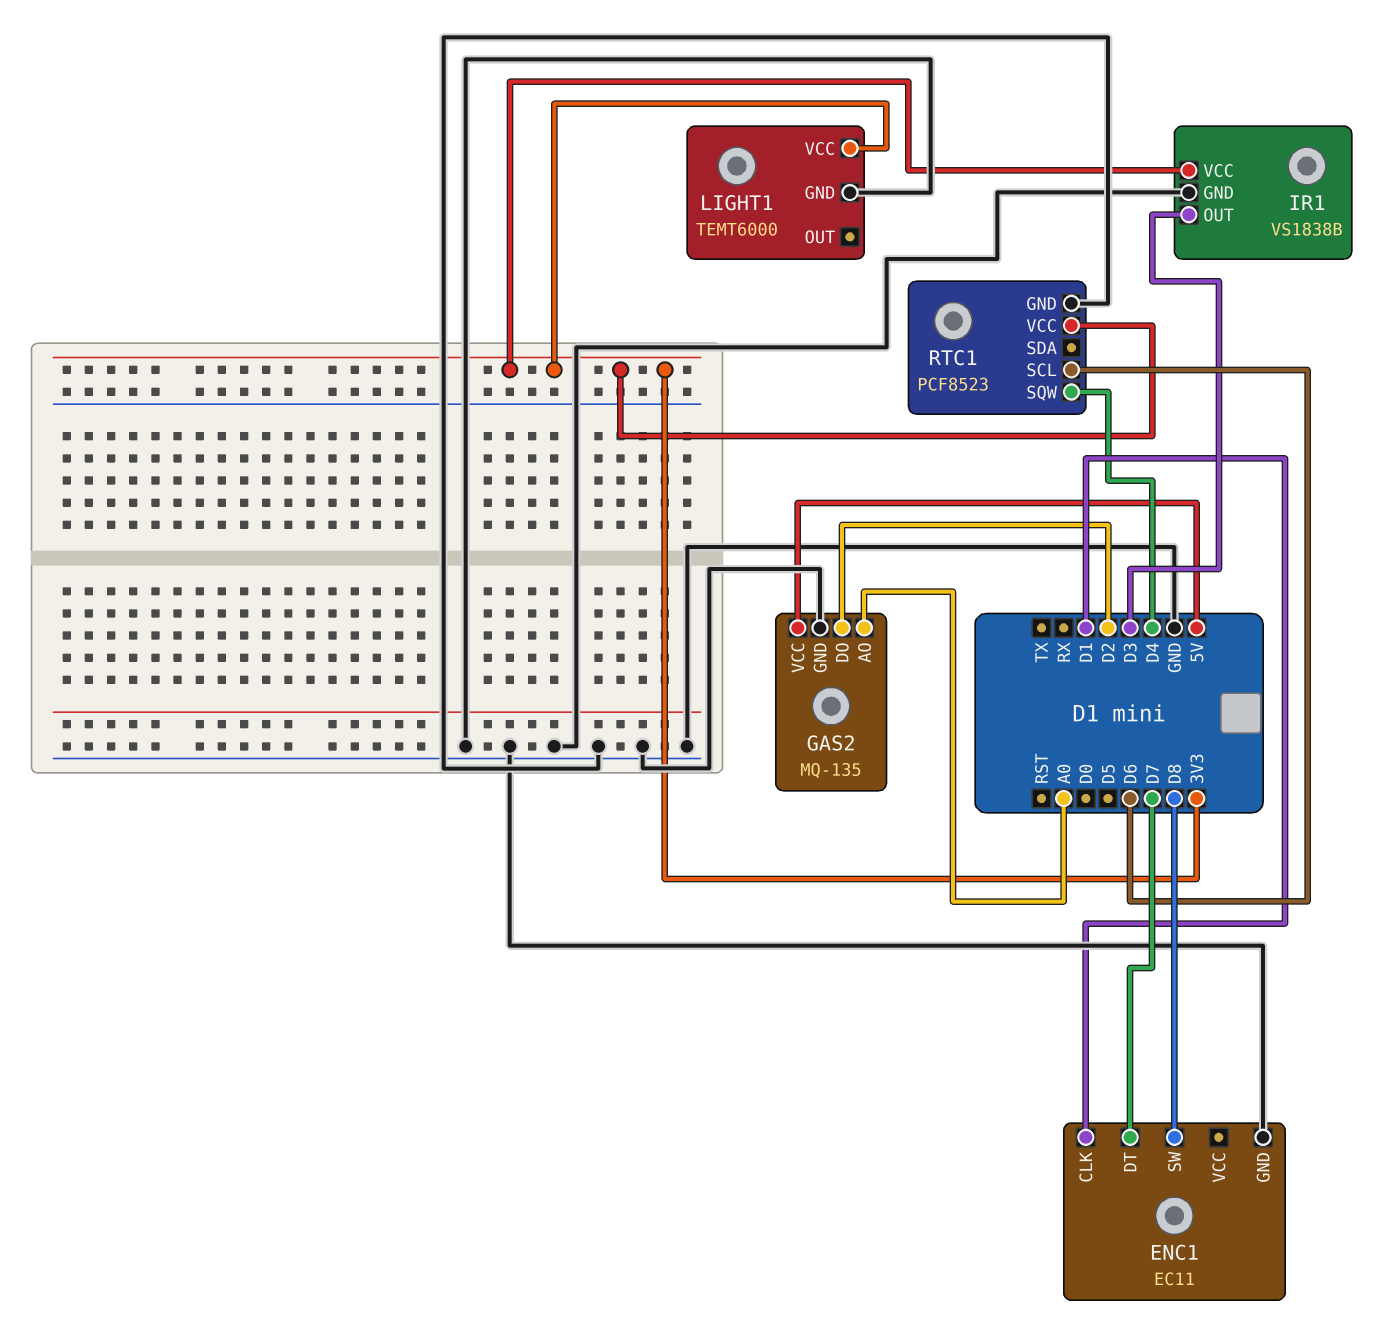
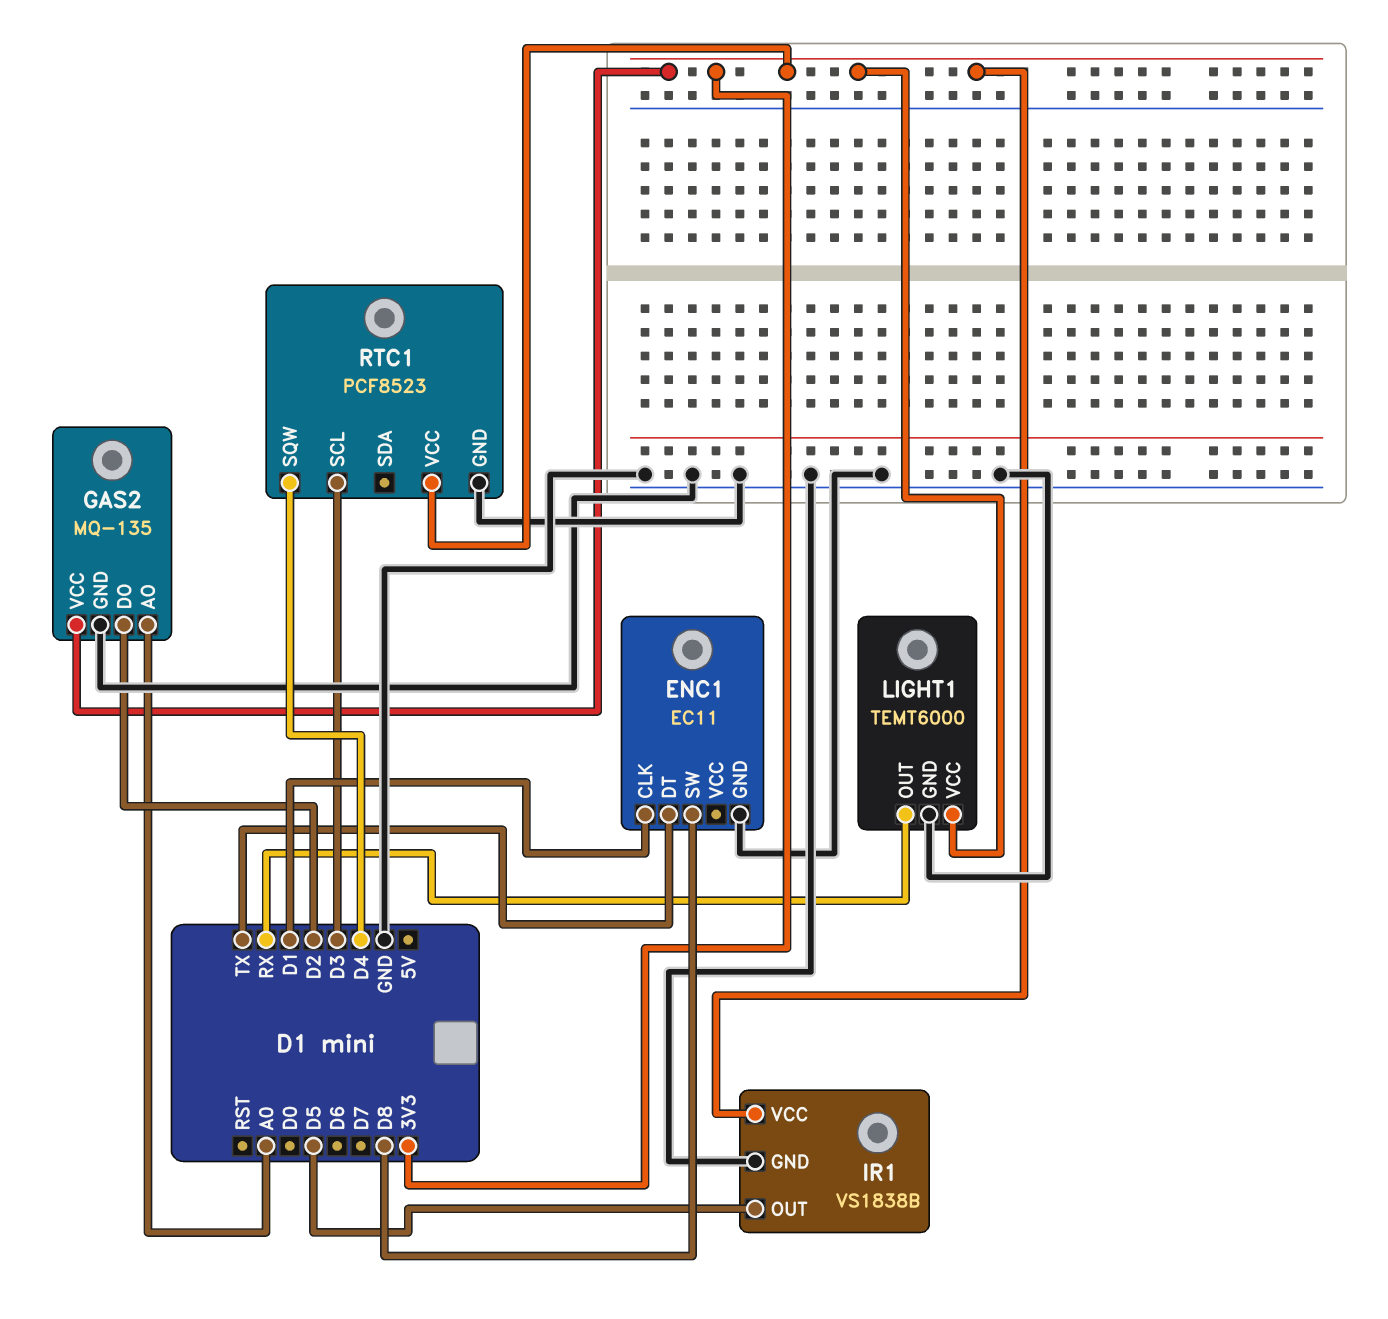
ENC1 pin DT: D7 -> TX
GAS2 pin VCC: 5V -> 3V3
IR1 pin OUT: D3 -> D5
LIGHT1 pin OUT: none -> RX
RTC1 pin SCL: D6 -> D3

